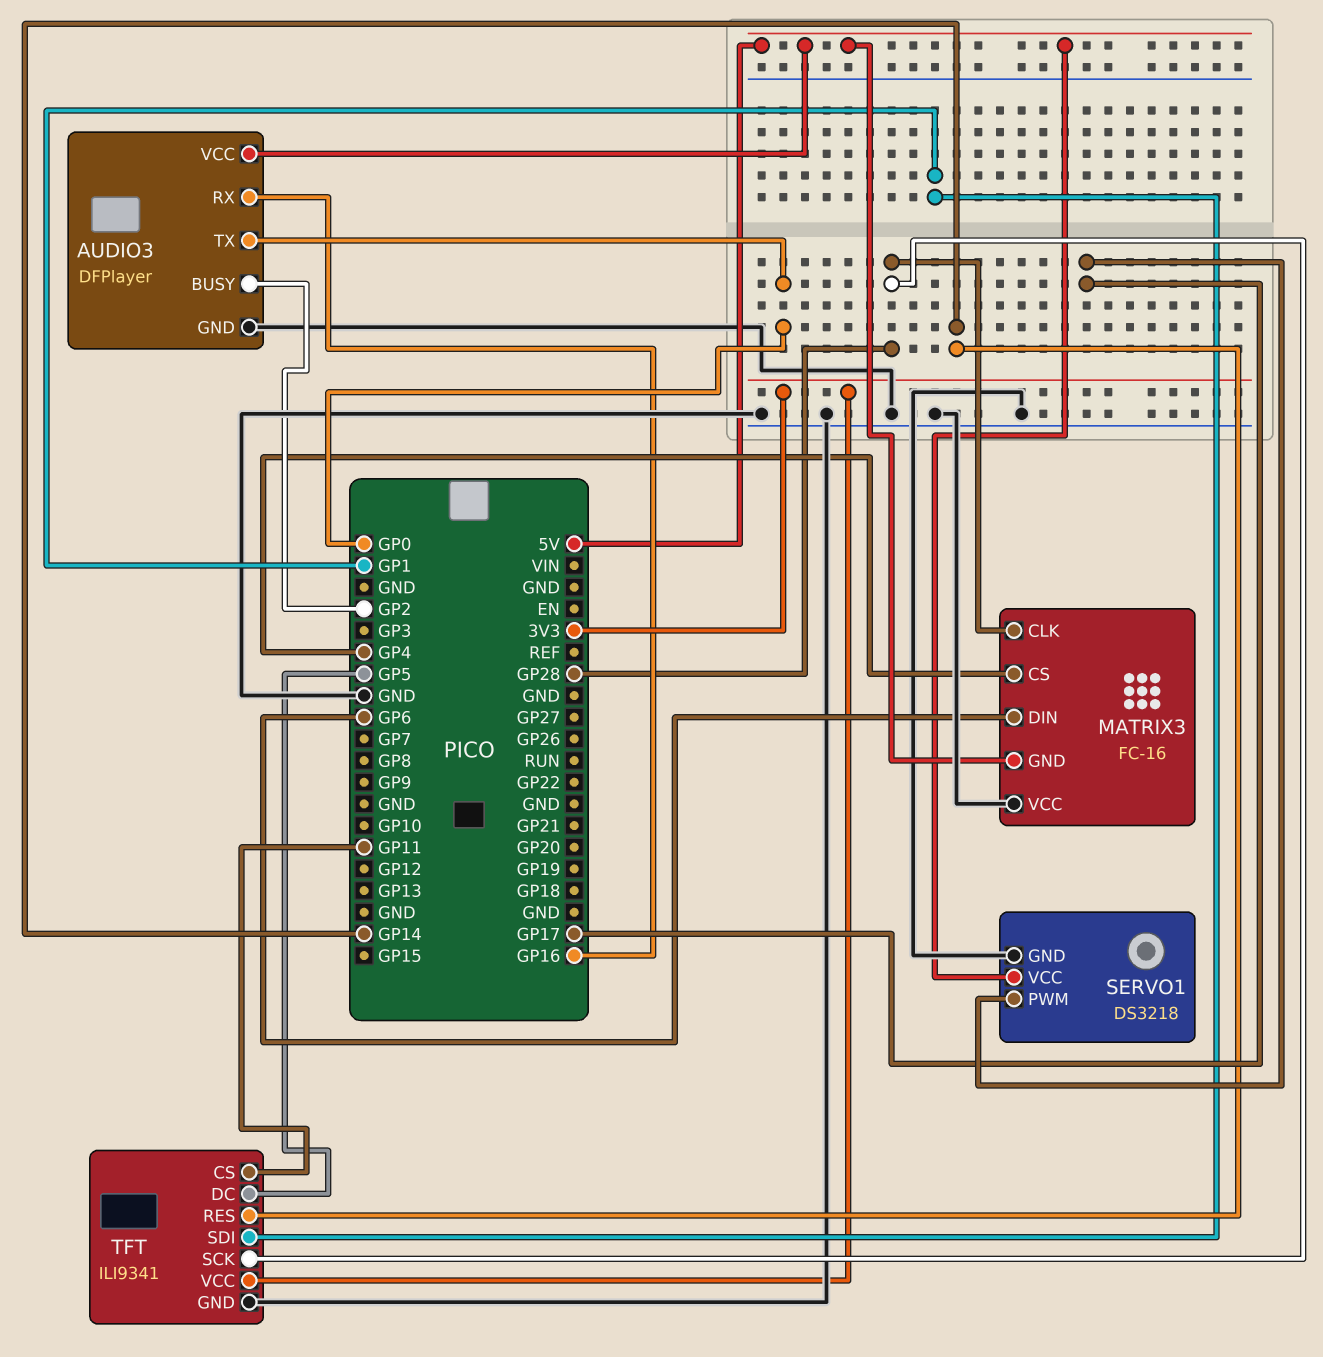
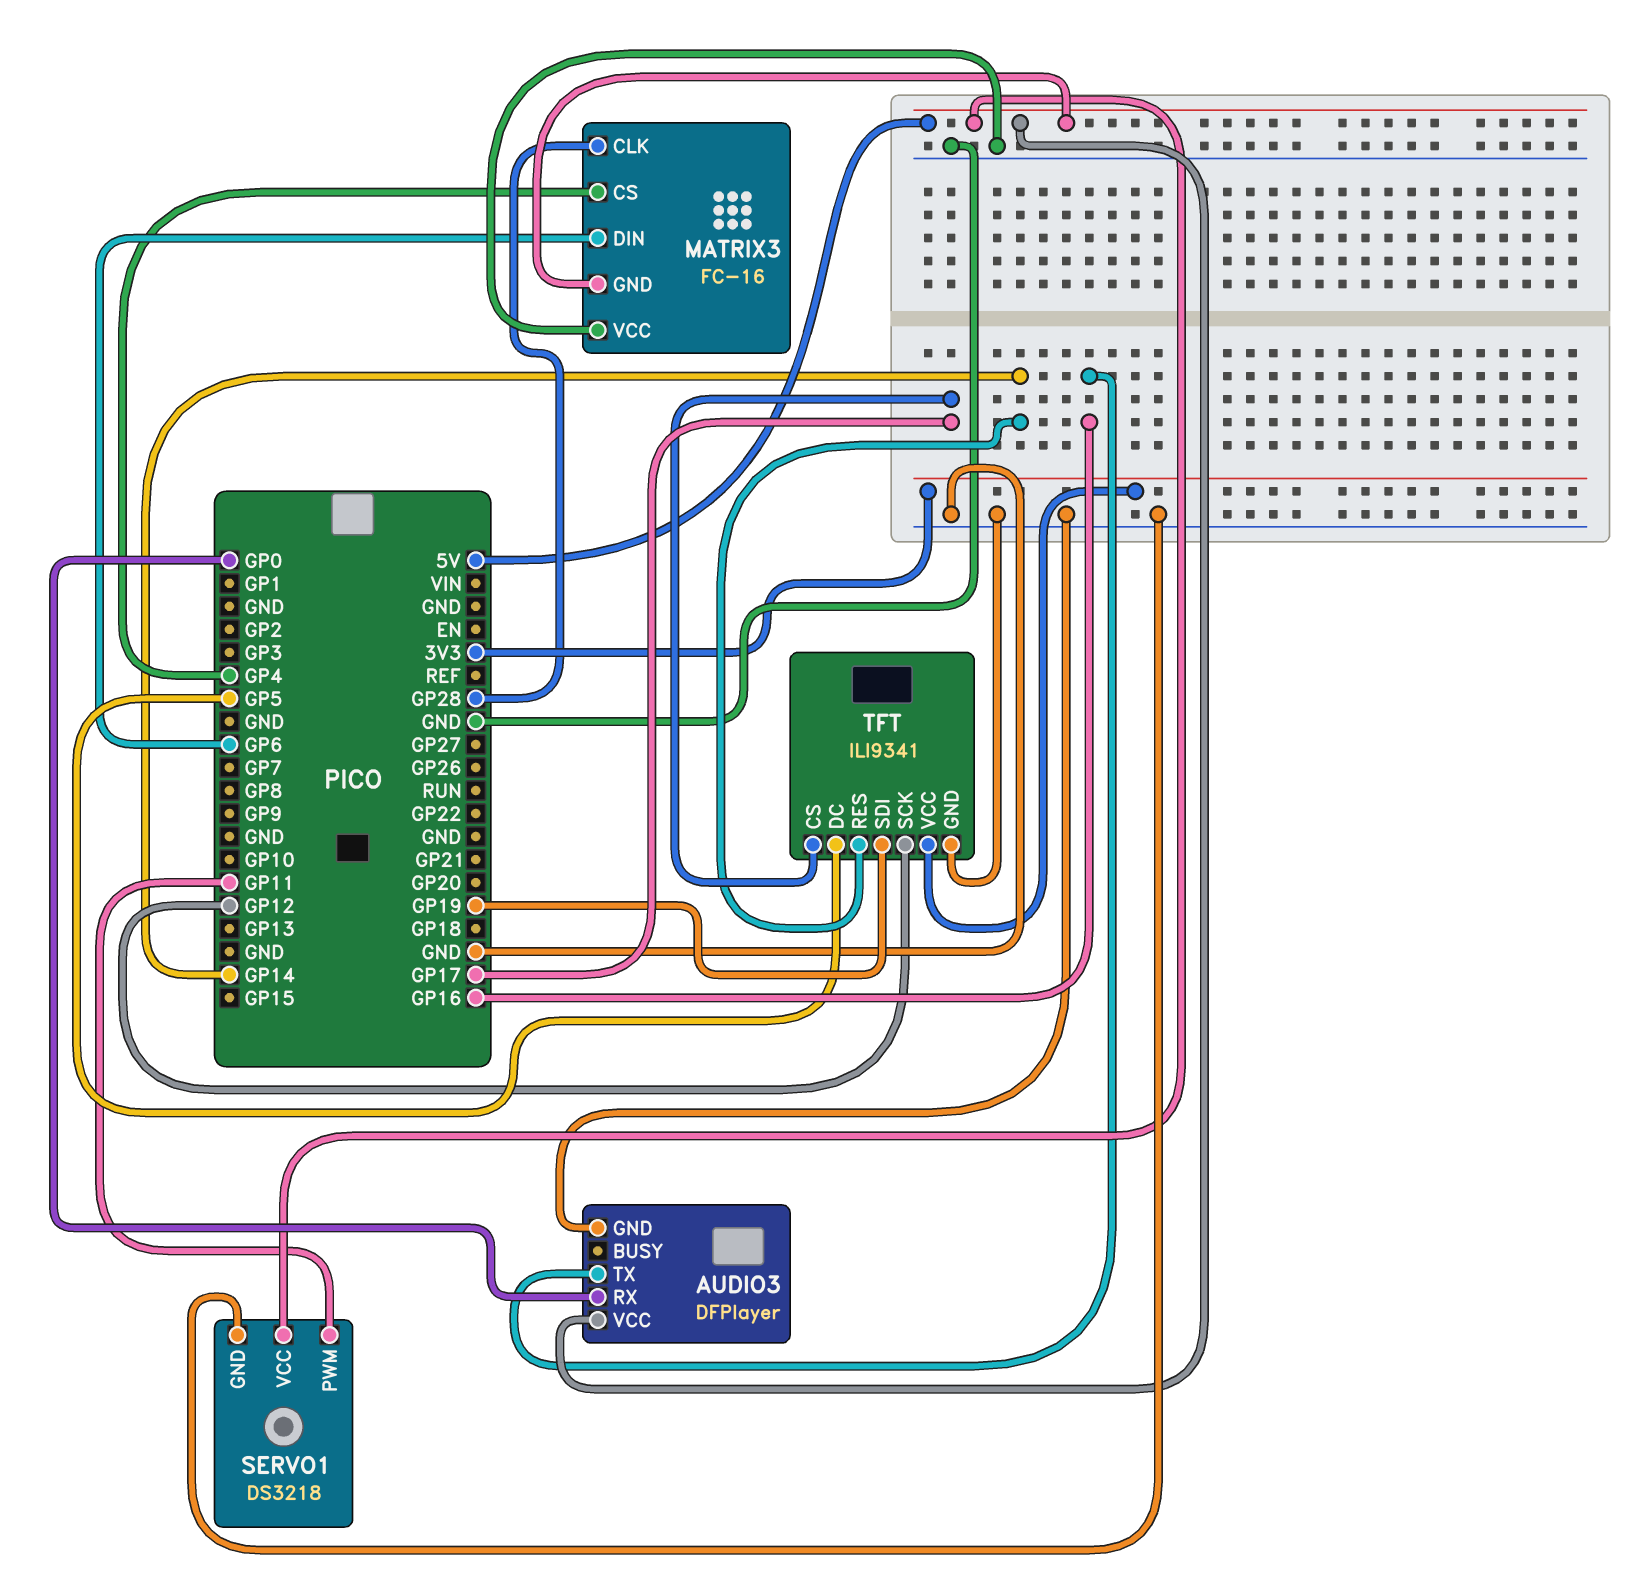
AUDIO3 pin BUSY: GP2 -> none
AUDIO3 pin RX: GP16 -> GP0
AUDIO3 pin TX: GP0 -> GP16
SERVO1 pin PWM: GP17 -> GP11
TFT pin CS: GP11 -> GP17
TFT pin SCK: GP28 -> GP12
TFT pin SDI: GP1 -> GP19

